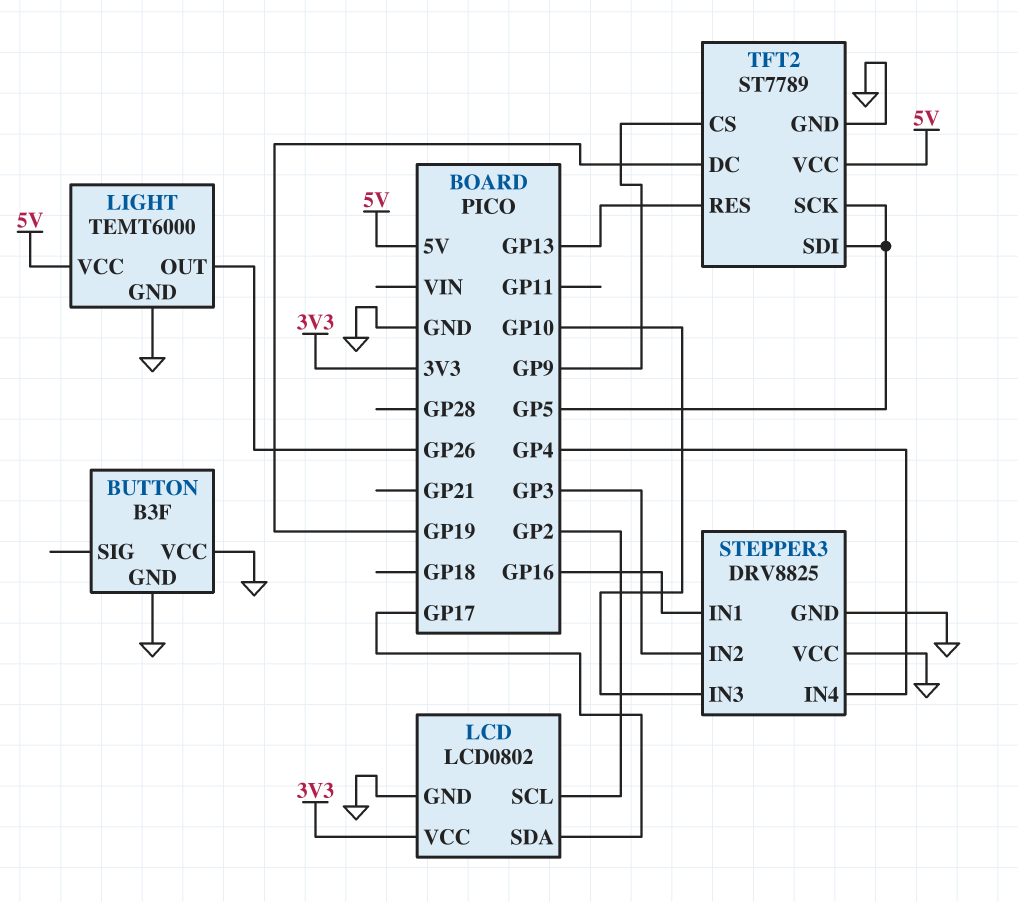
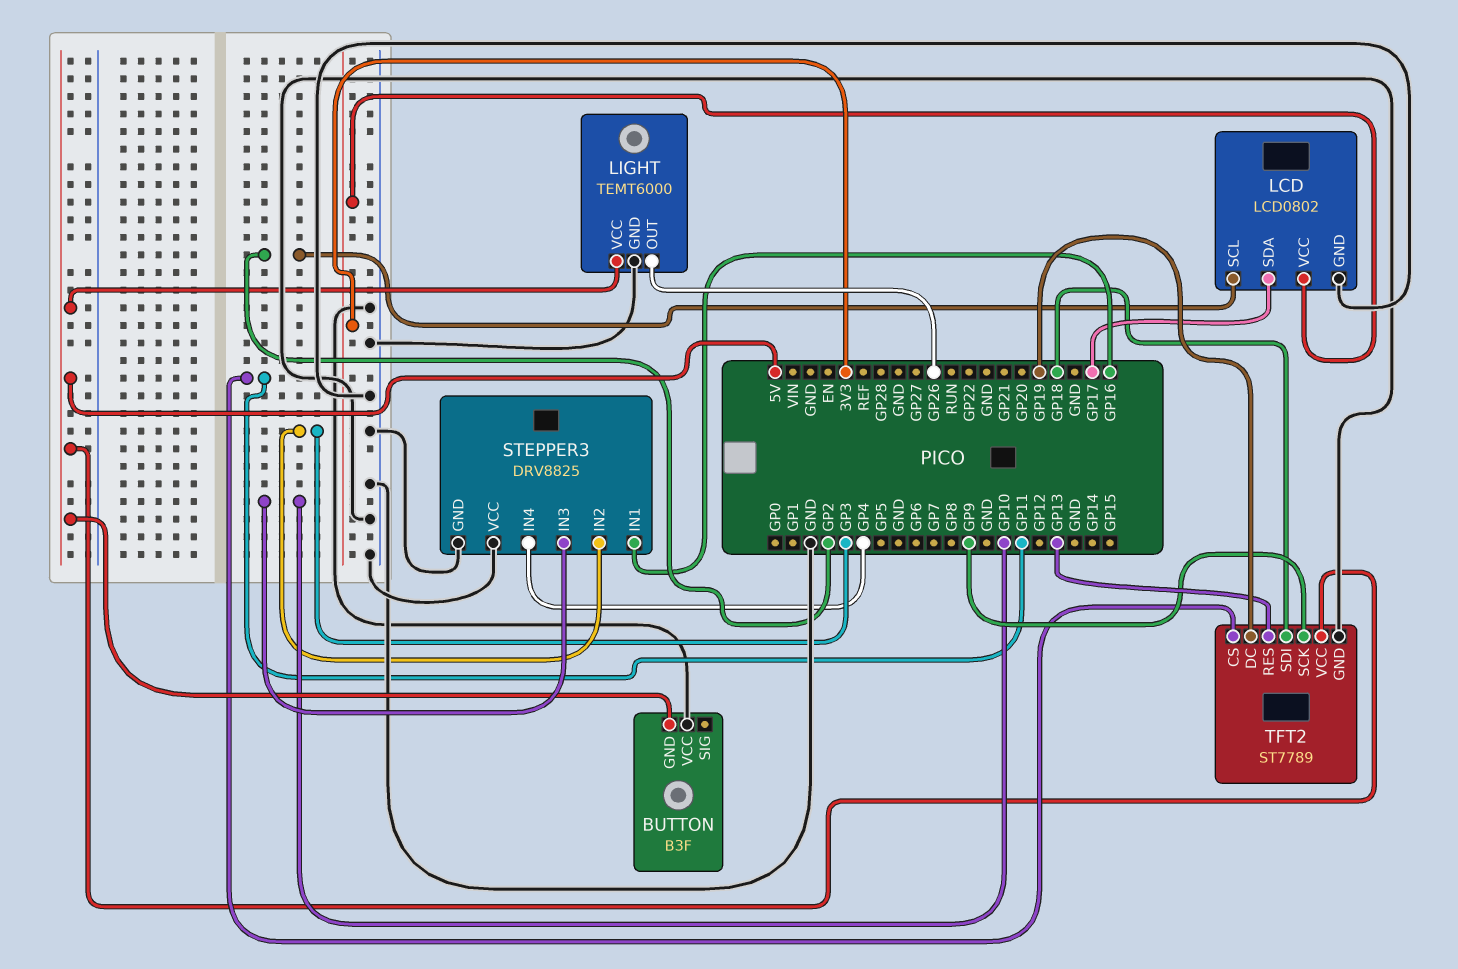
BUTTON pin GND: GND -> 5V
TFT2 pin CS: GP9 -> GP11
TFT2 pin SCK: GP5 -> GP9
TFT2 pin SDI: GP5 -> GP18

